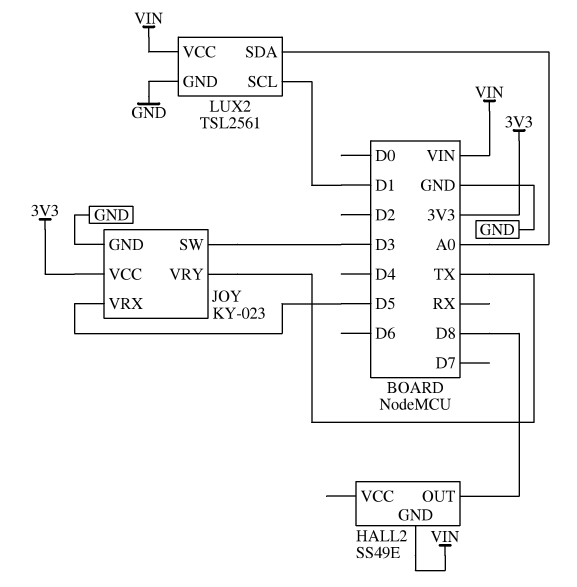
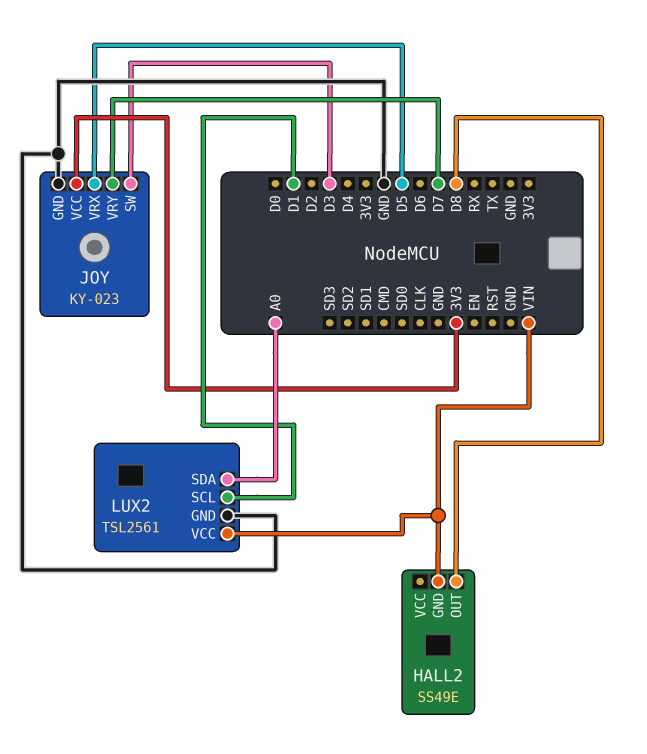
JOY pin VRY: TX -> D7

